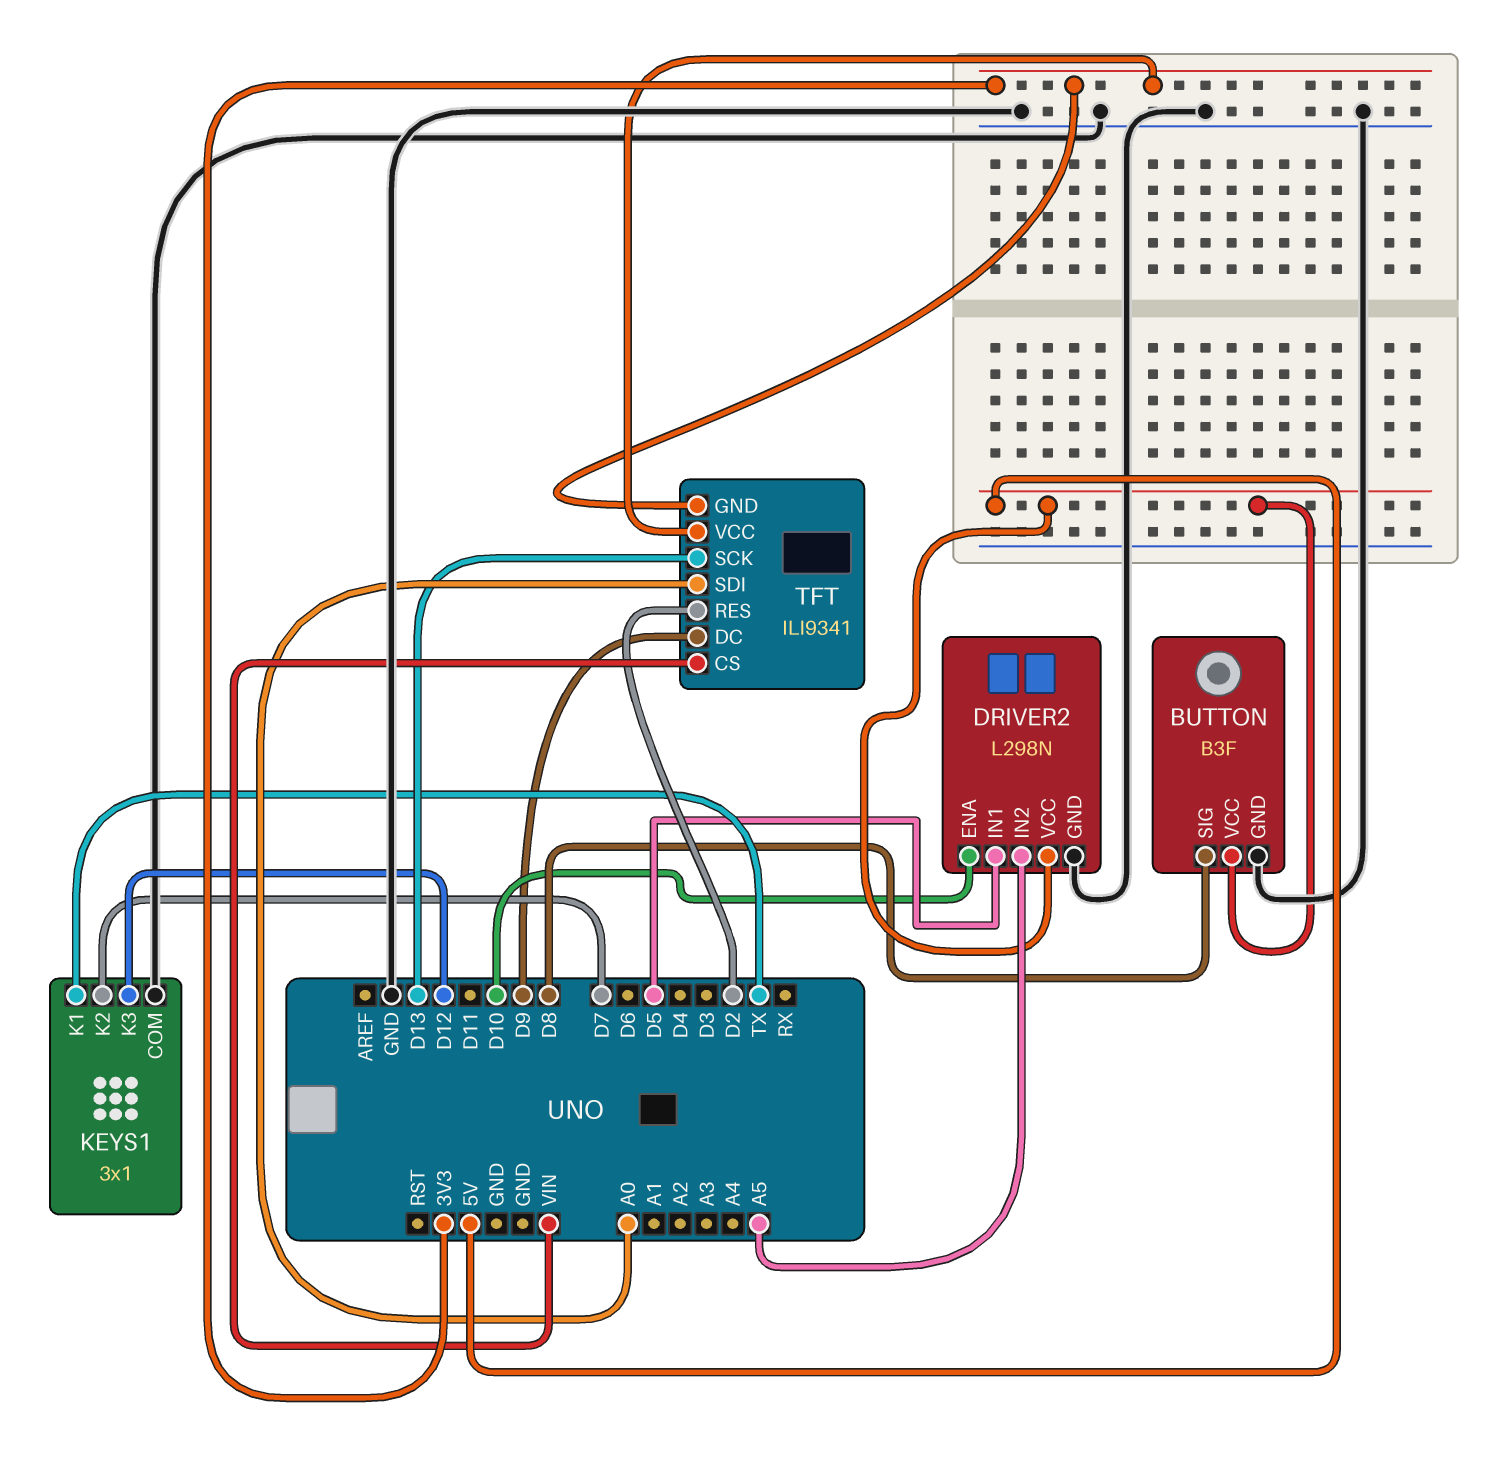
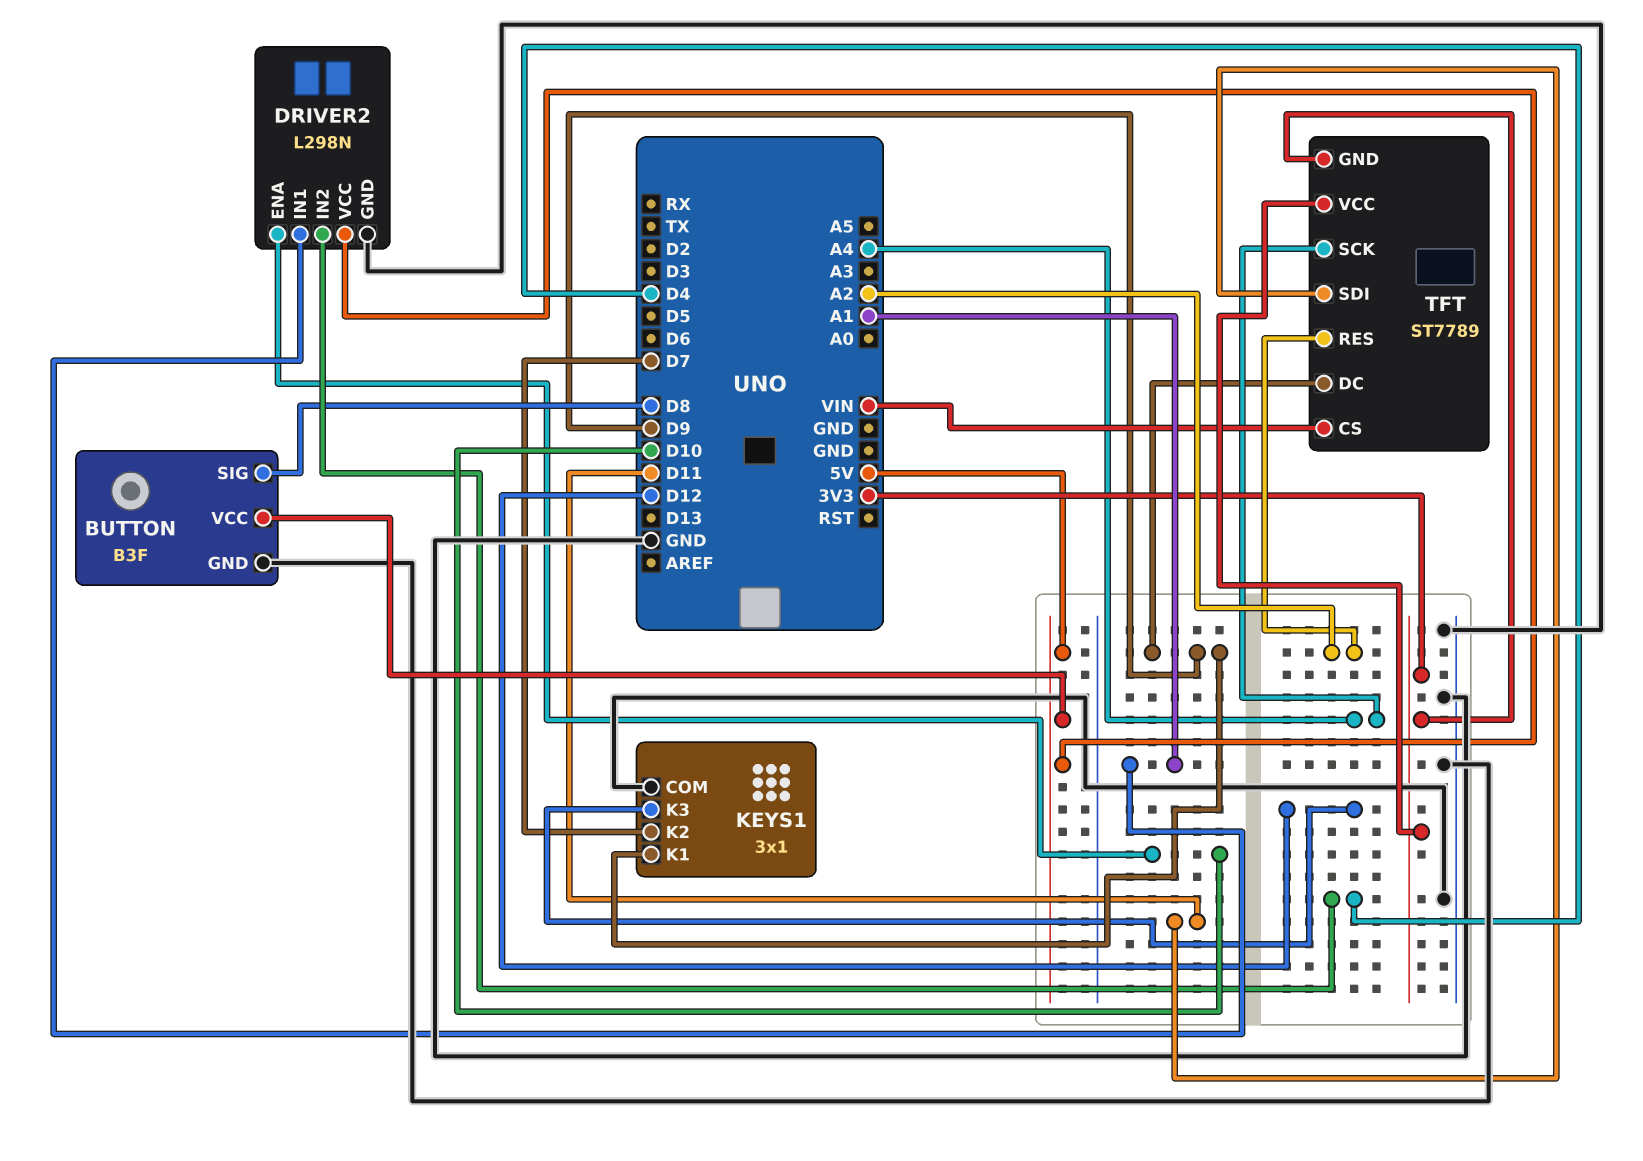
DRIVER2 pin IN1: D5 -> A1
DRIVER2 pin IN2: A5 -> D4
KEYS1 pin K1: TX -> D9
TFT: ILI9341 -> ST7789
TFT pin RES: D2 -> A2
TFT pin SCK: D13 -> A4
TFT pin SDI: A0 -> D11

